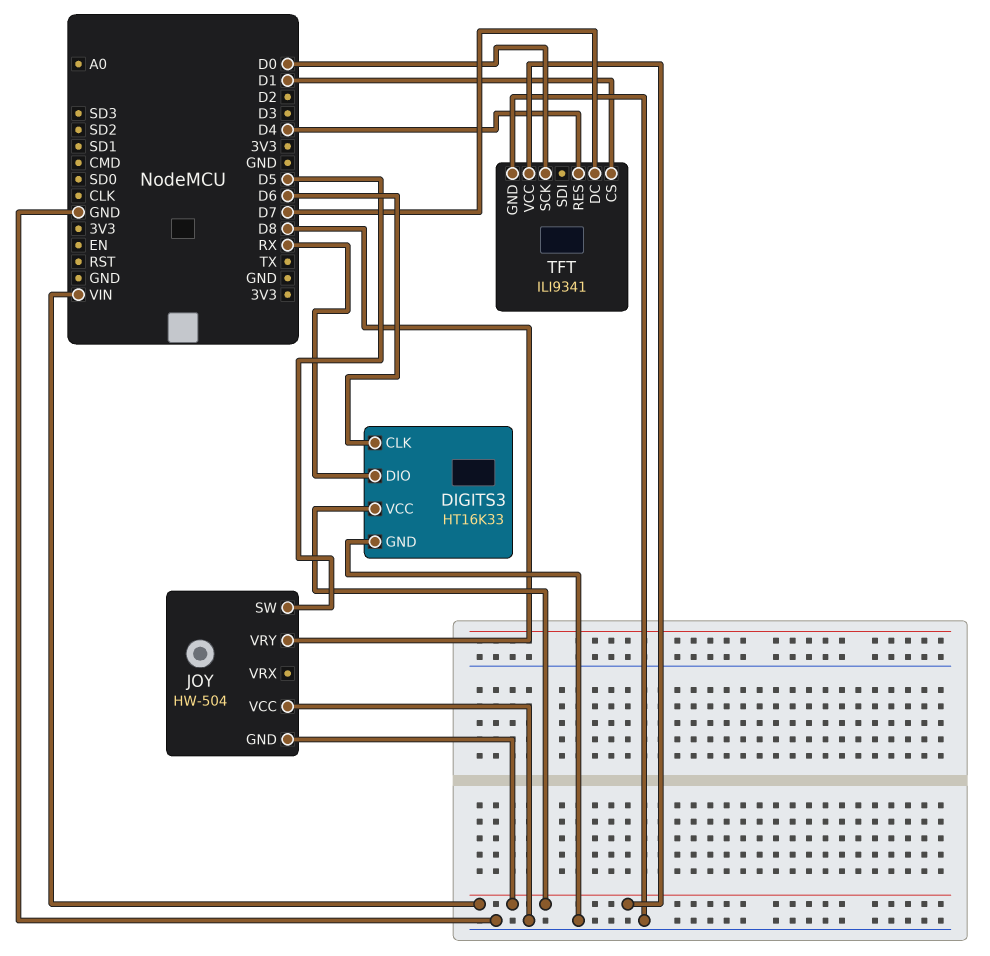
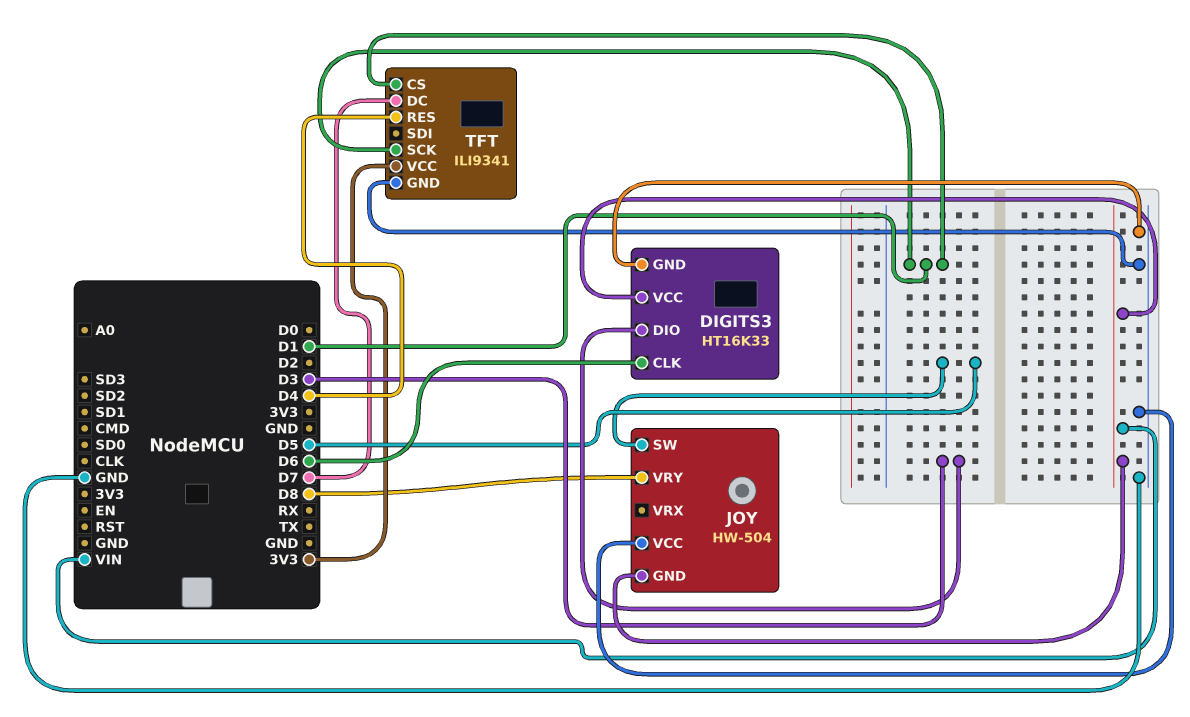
DIGITS3 pin DIO: RX -> D3
TFT pin SCK: D0 -> D1
TFT pin VCC: VIN -> 3V3

